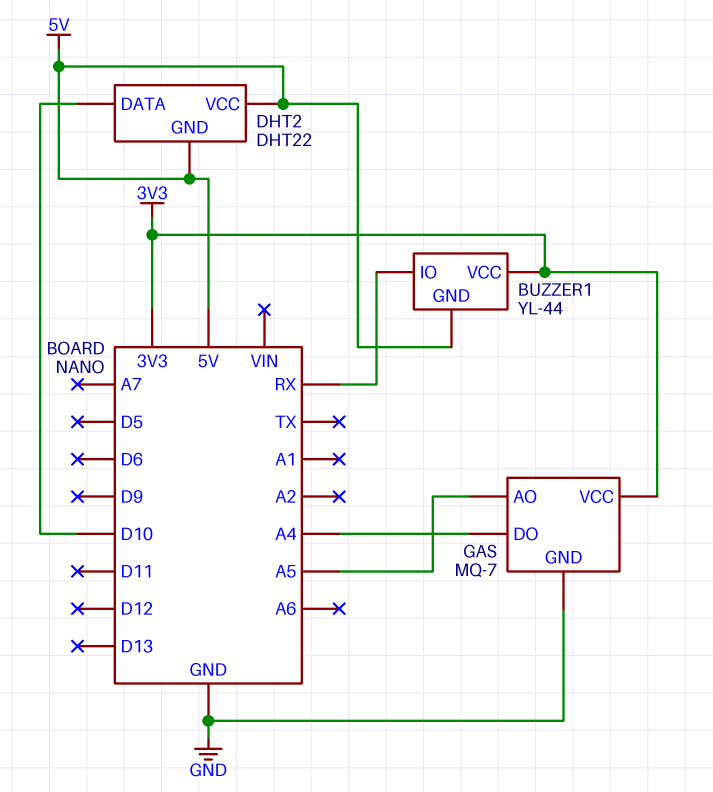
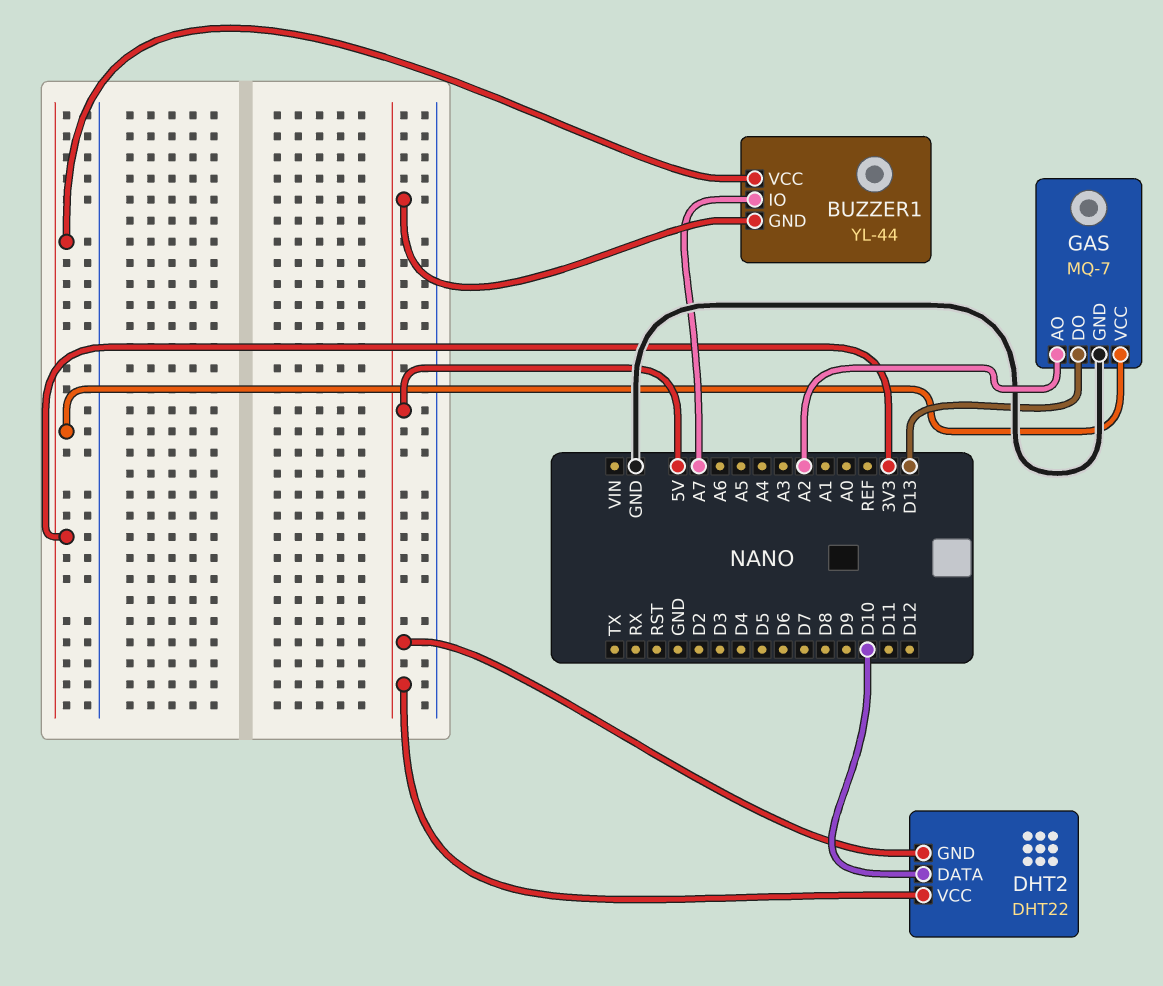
BUZZER1 pin IO: RX -> A7
GAS pin AO: A5 -> A2
GAS pin DO: A4 -> D13

